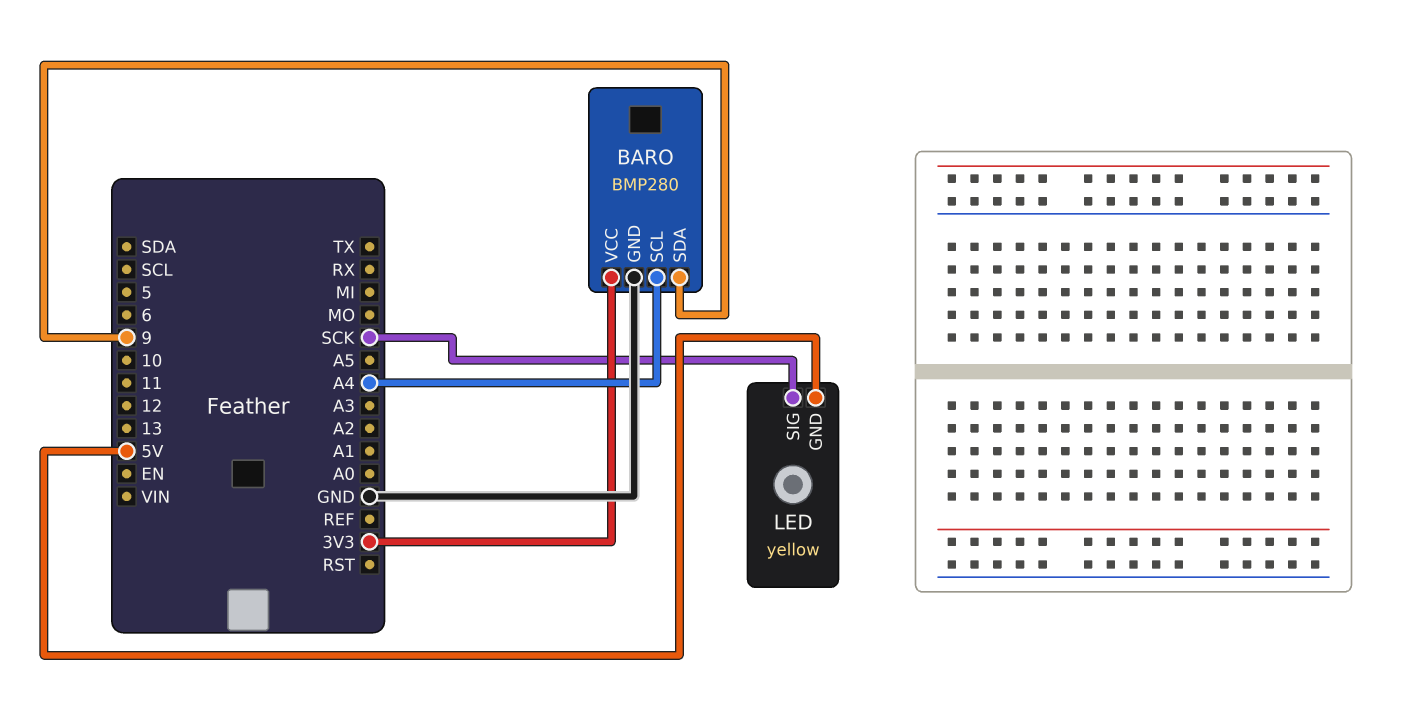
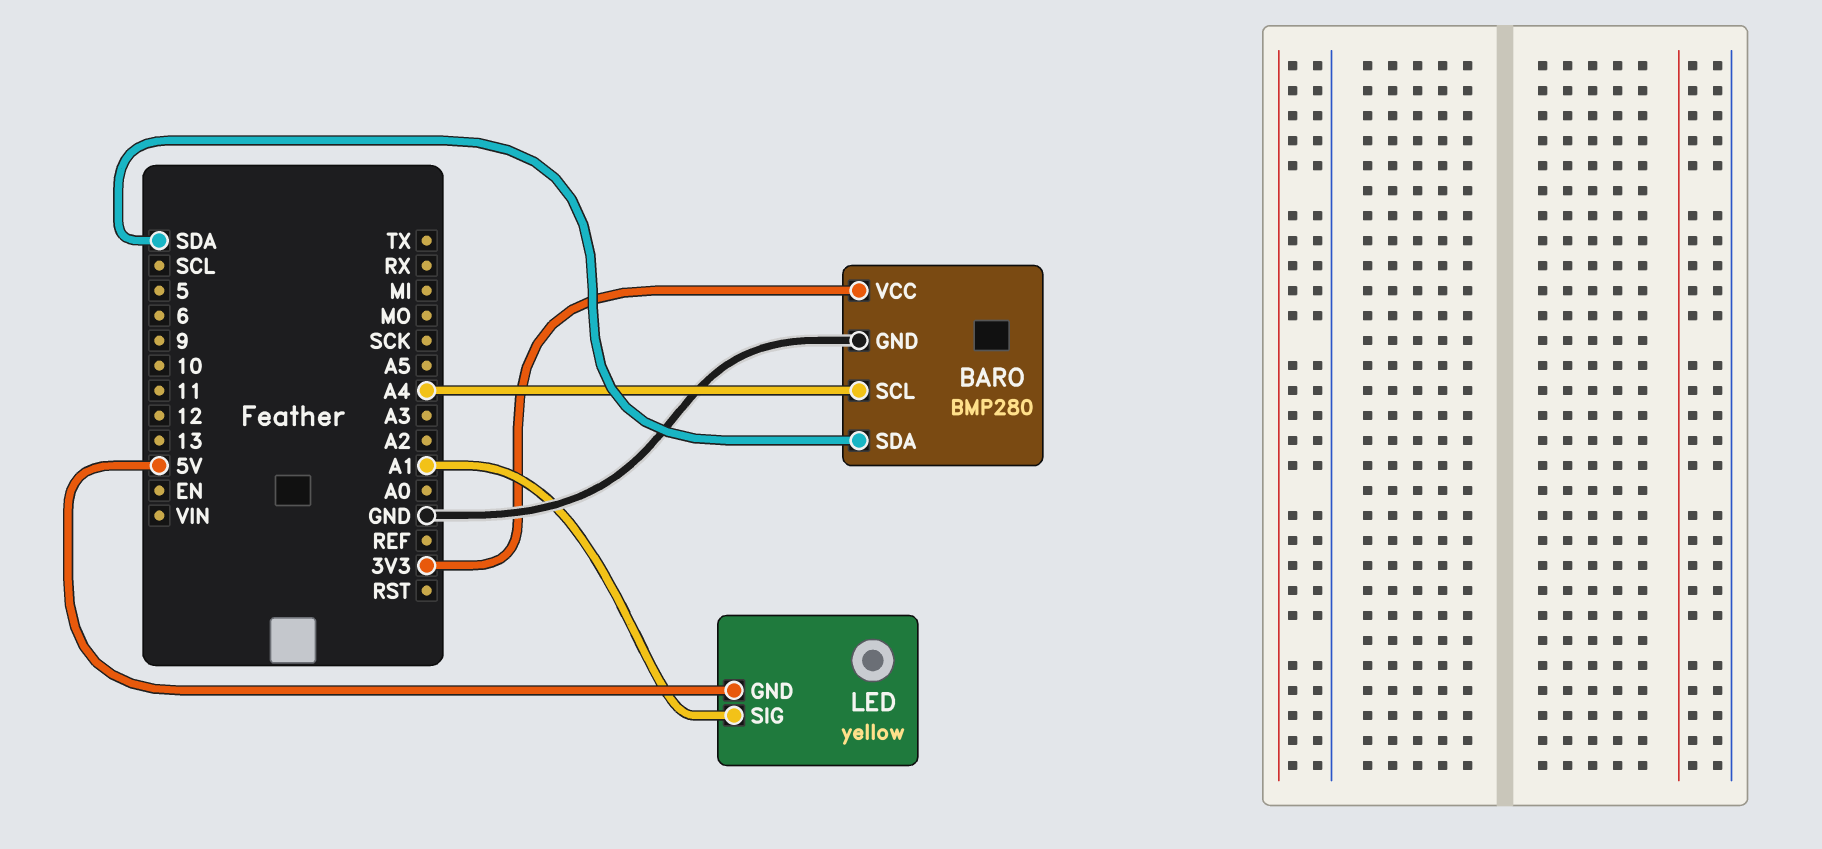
BARO pin SDA: 9 -> SDA
LED pin SIG: SCK -> A1

